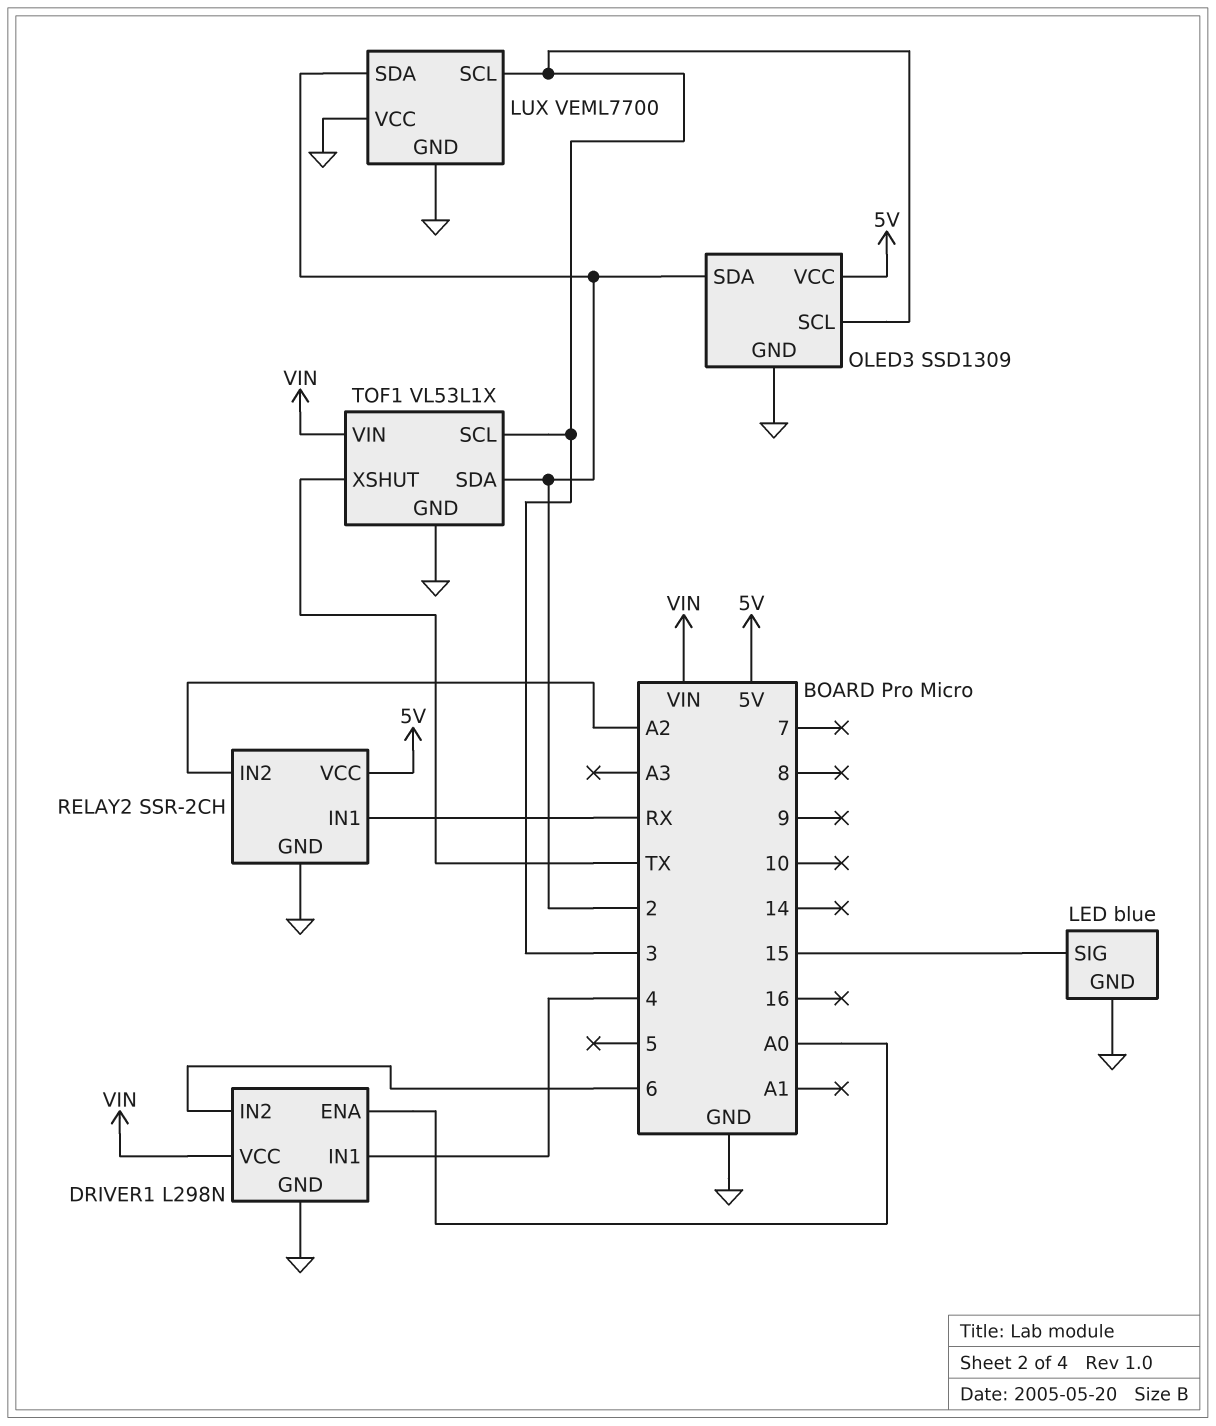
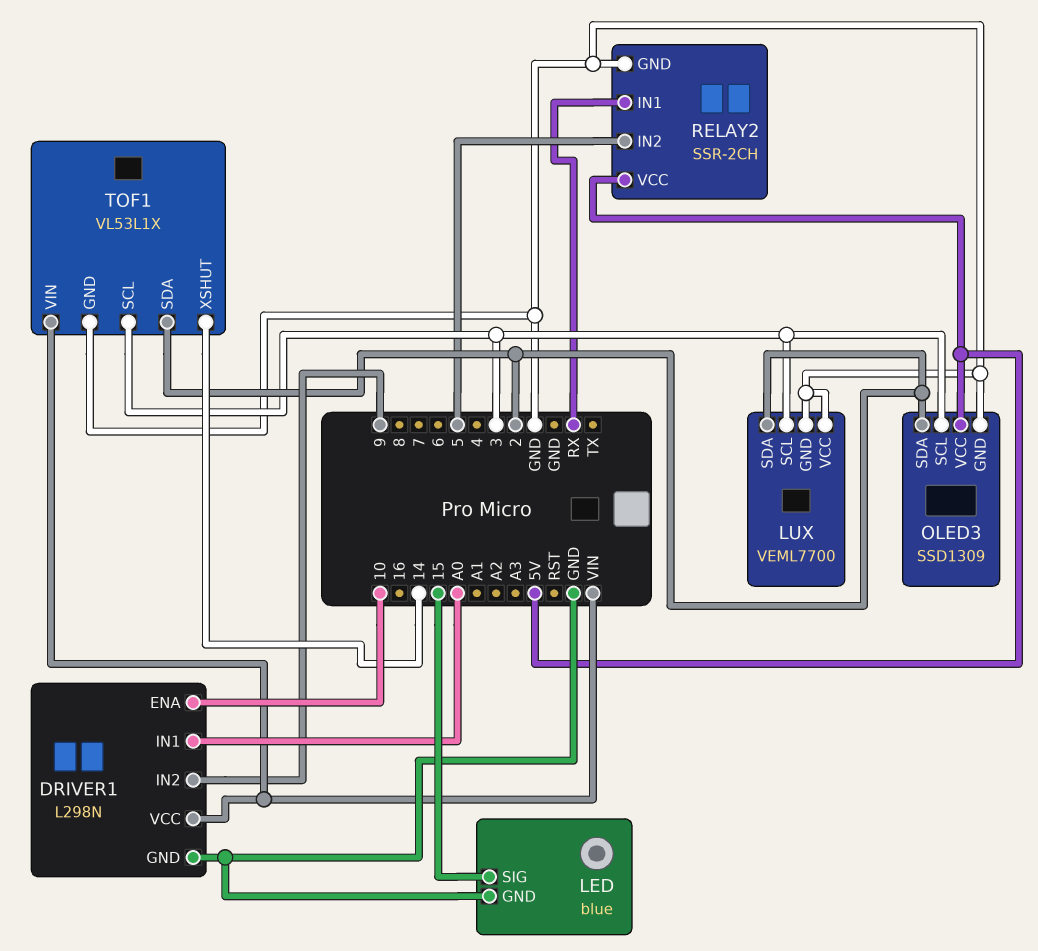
DRIVER1 pin ENA: A0 -> 10
DRIVER1 pin IN1: 4 -> A0
DRIVER1 pin IN2: 6 -> 9
RELAY2 pin IN2: A2 -> 5
TOF1 pin XSHUT: TX -> 14

